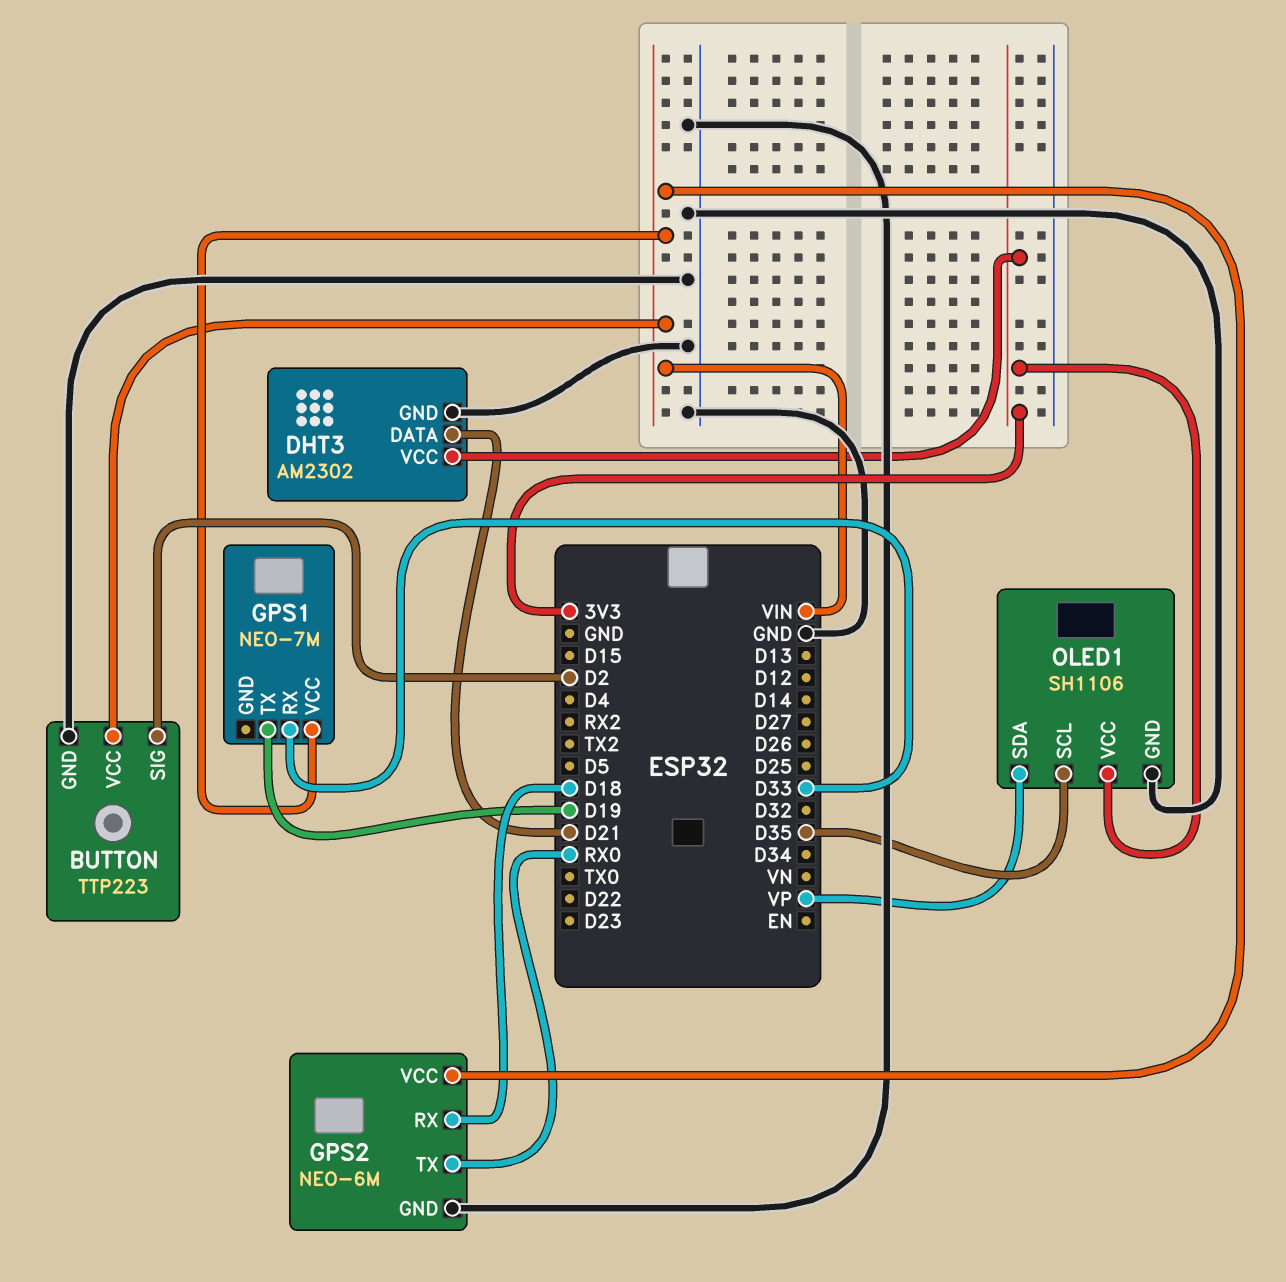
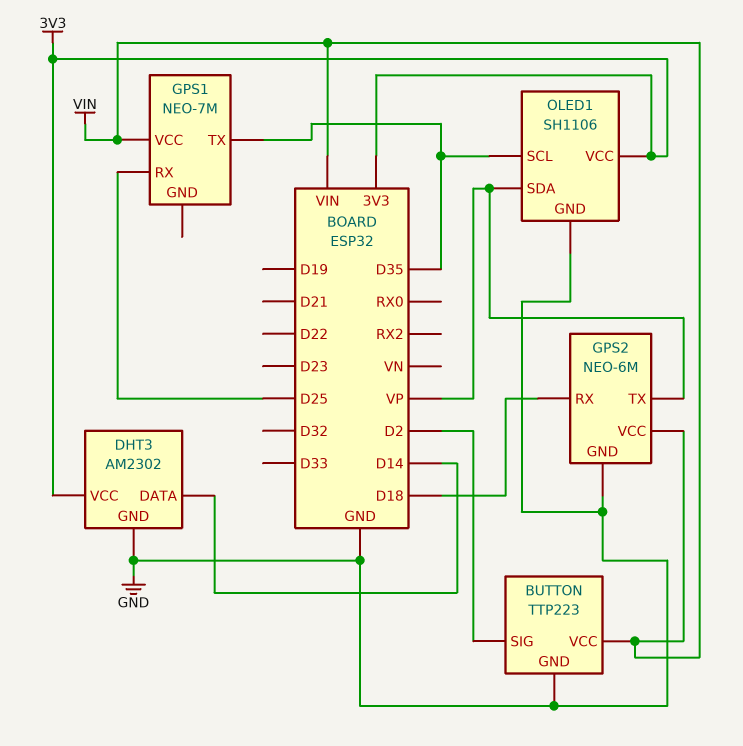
DHT3 pin DATA: D21 -> D14
GPS1 pin RX: D33 -> D25
GPS1 pin TX: D19 -> D35
GPS2 pin TX: RX0 -> VP

